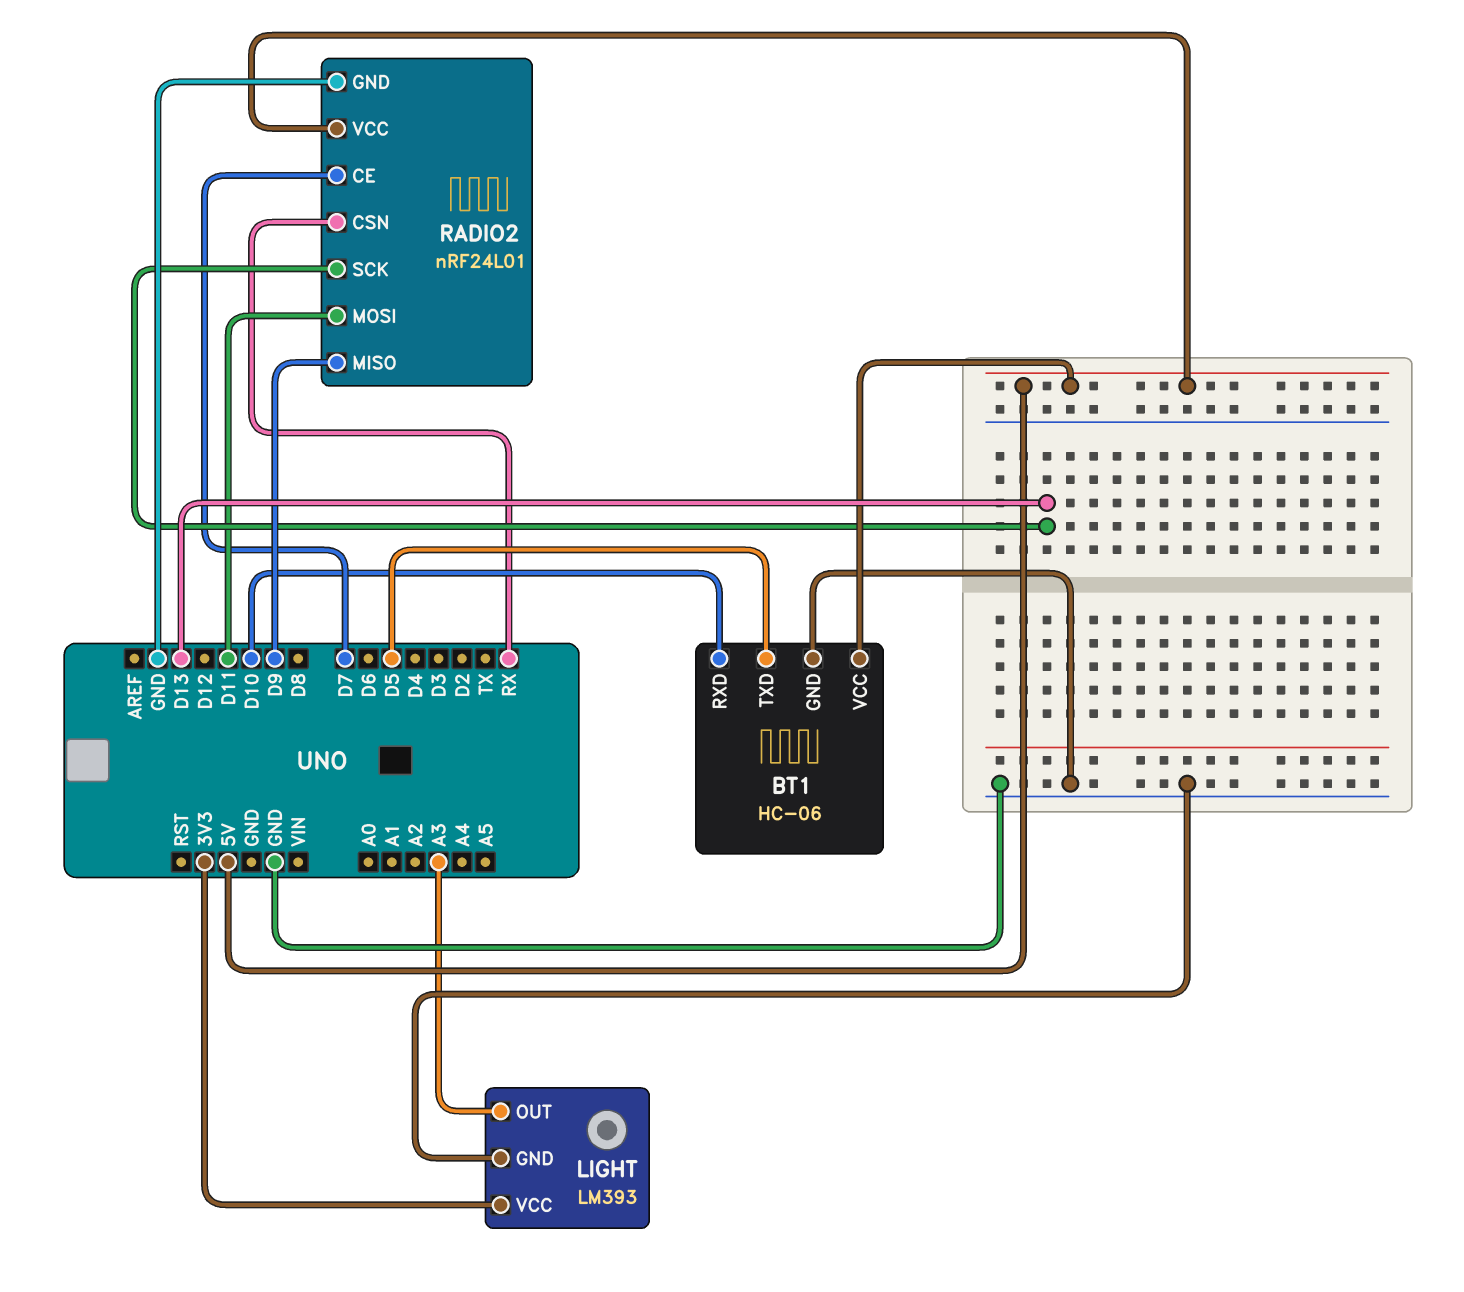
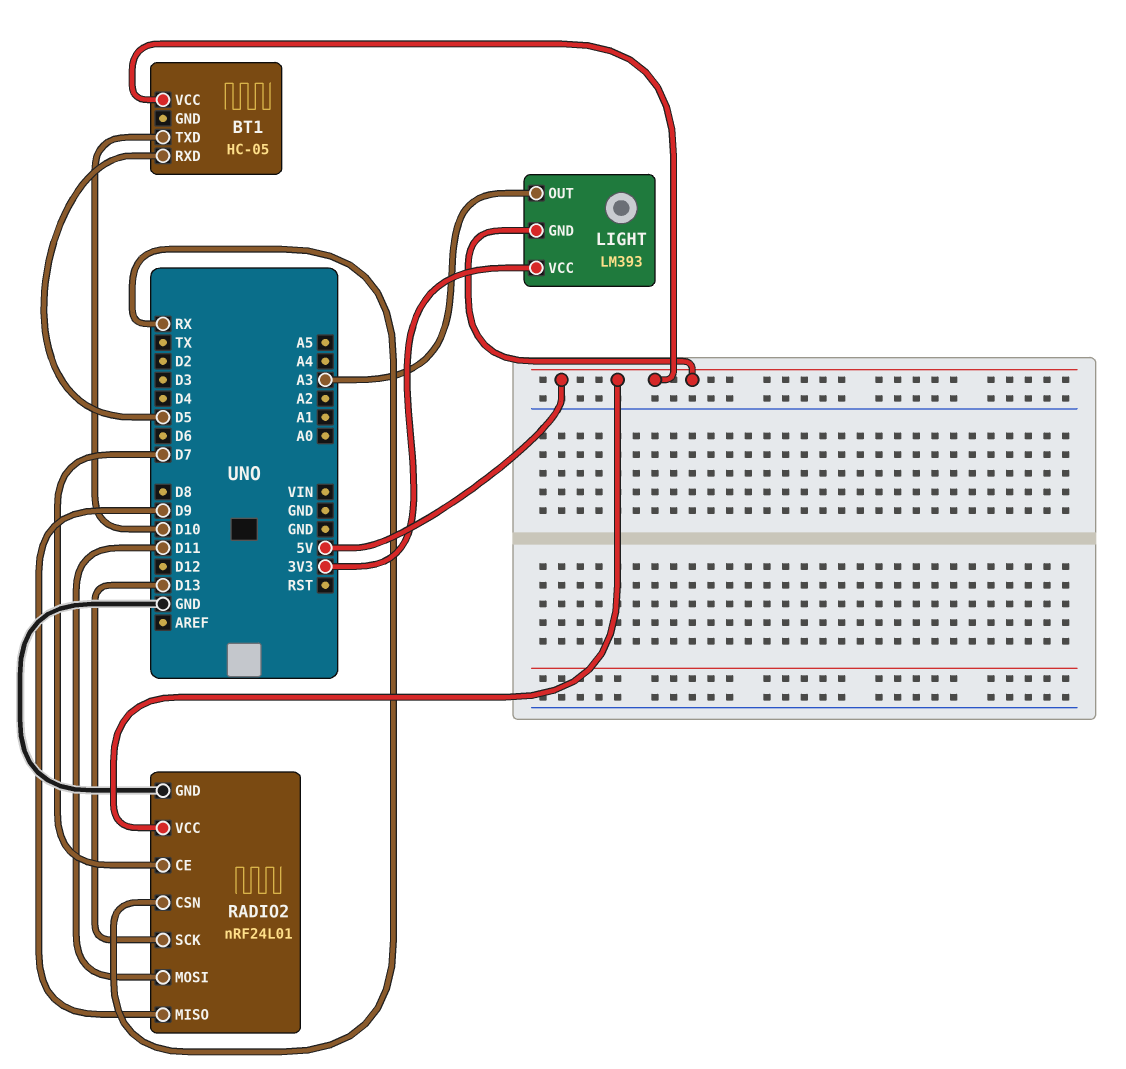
BT1: HC-06 -> HC-05
BT1 pin GND: GND -> none
BT1 pin RXD: D10 -> D5
BT1 pin TXD: D5 -> D10
LIGHT pin GND: GND -> 5V

